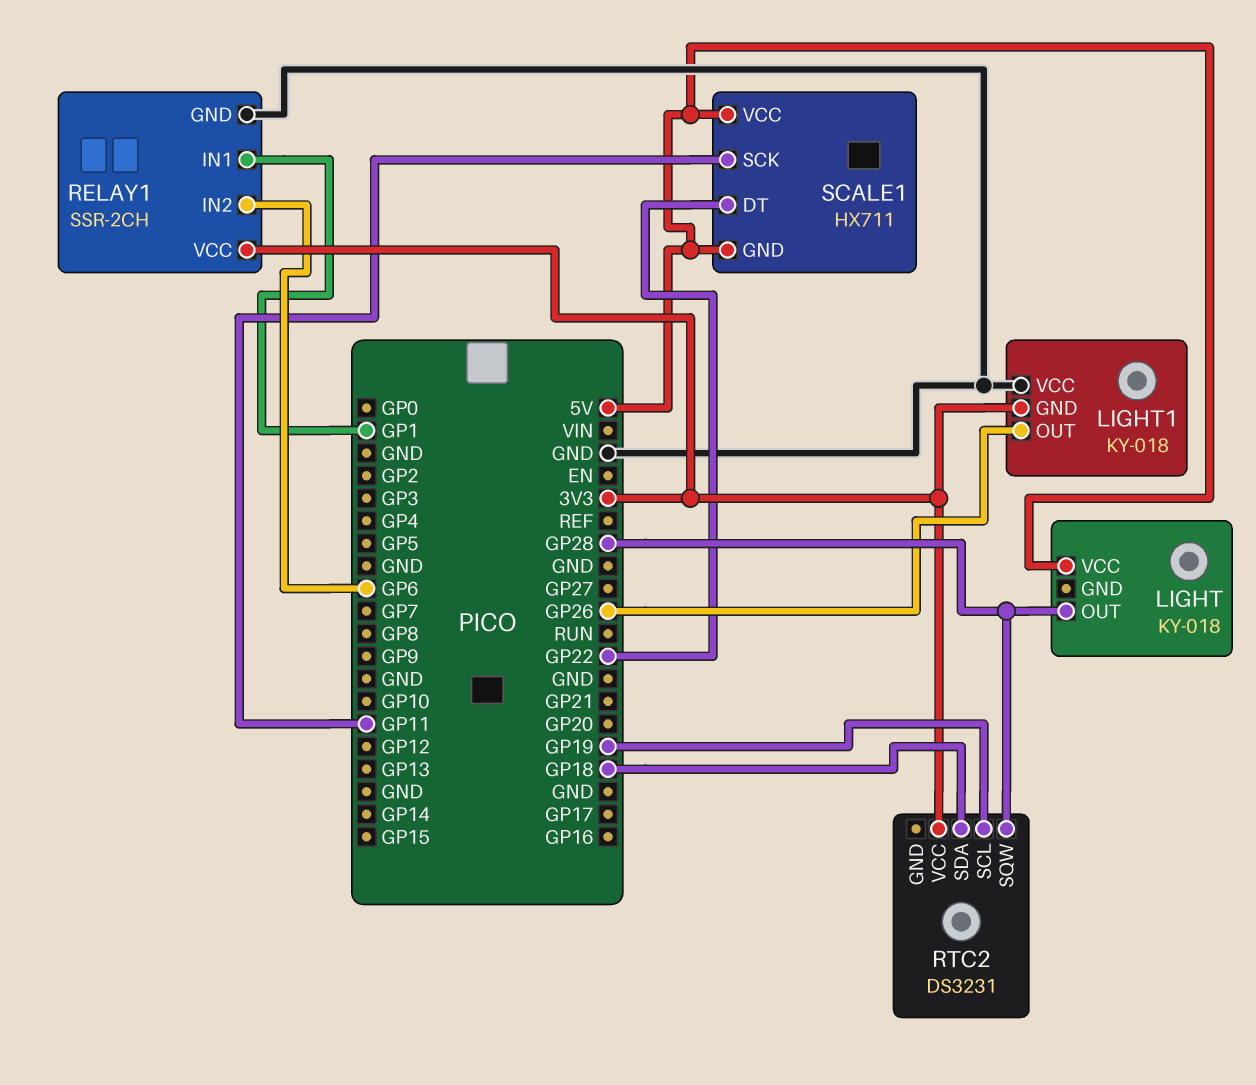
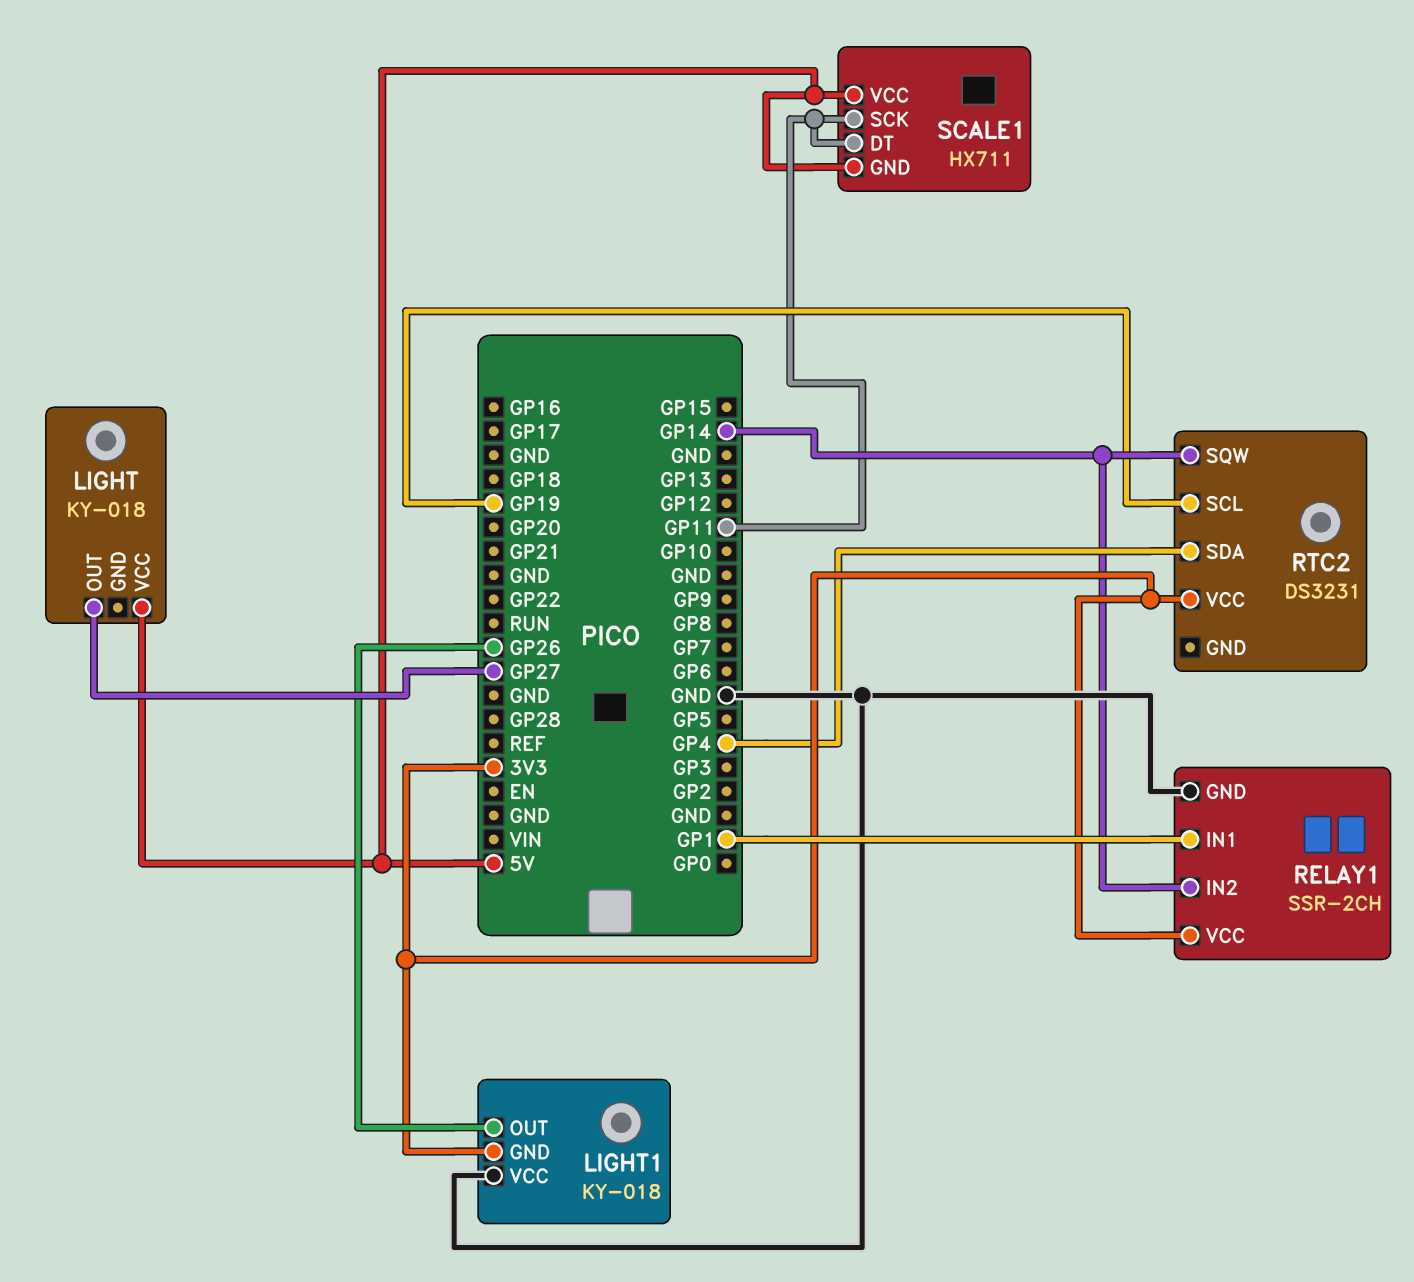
LIGHT pin OUT: GP28 -> GP27
RELAY1 pin IN2: GP6 -> GP14
RTC2 pin SDA: GP18 -> GP4
RTC2 pin SQW: GP28 -> GP14
SCALE1 pin DT: GP22 -> GP11

